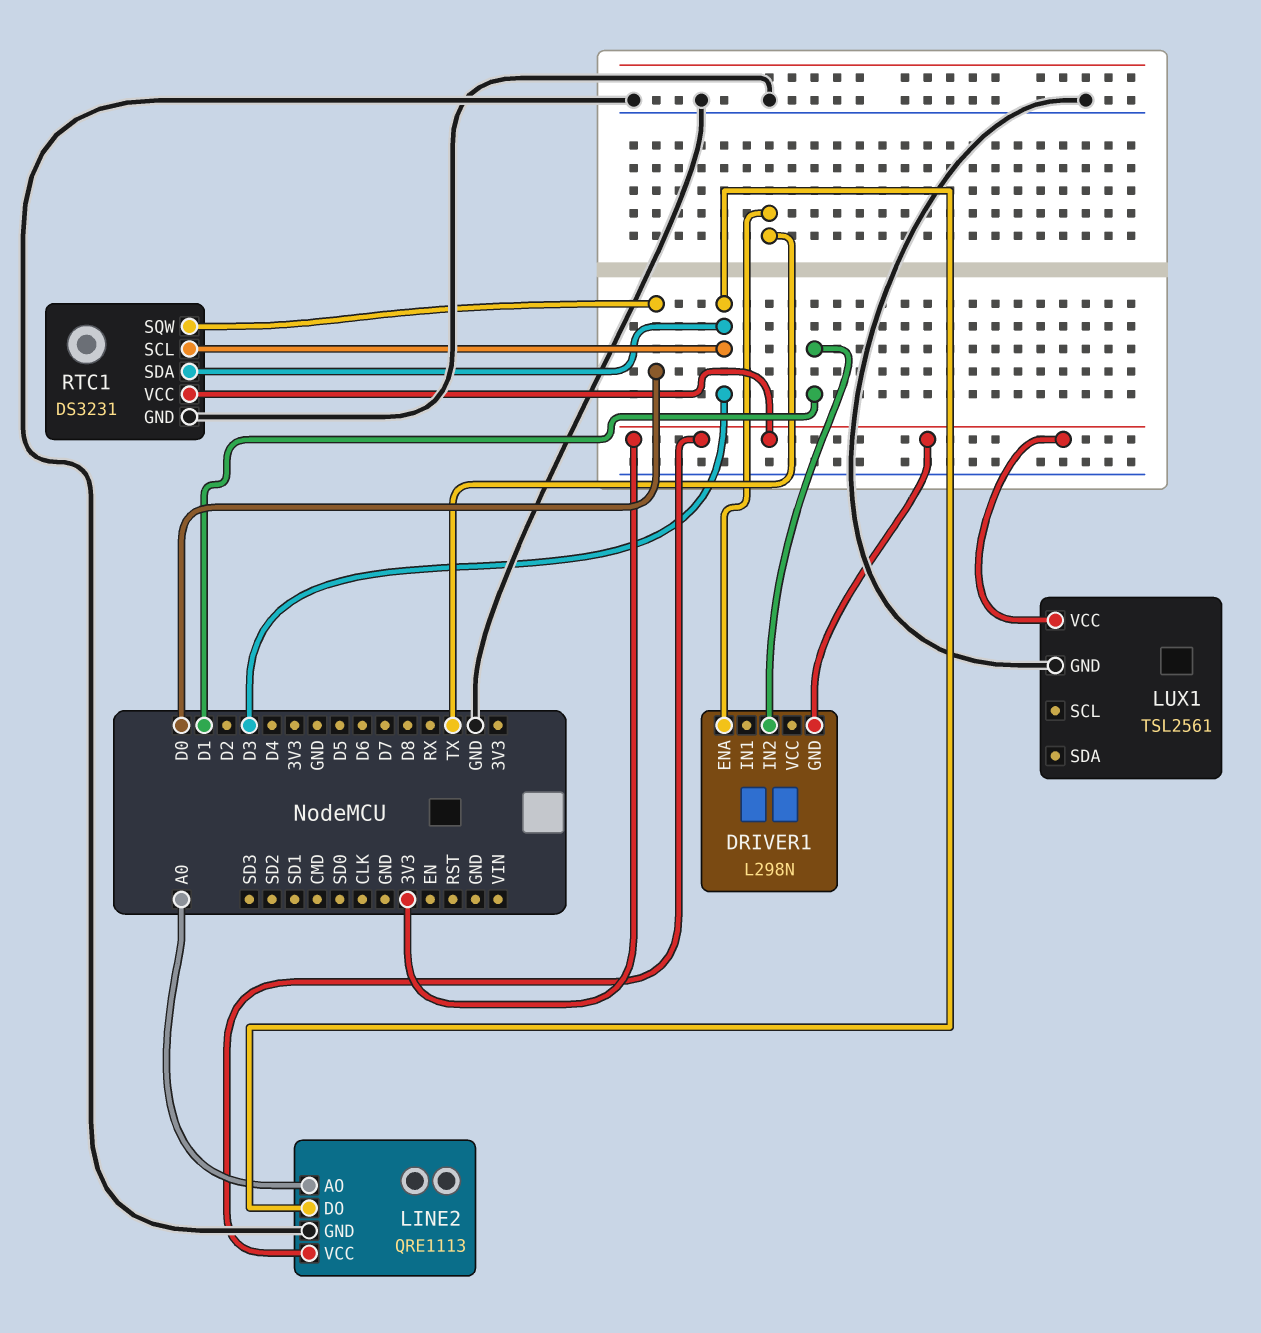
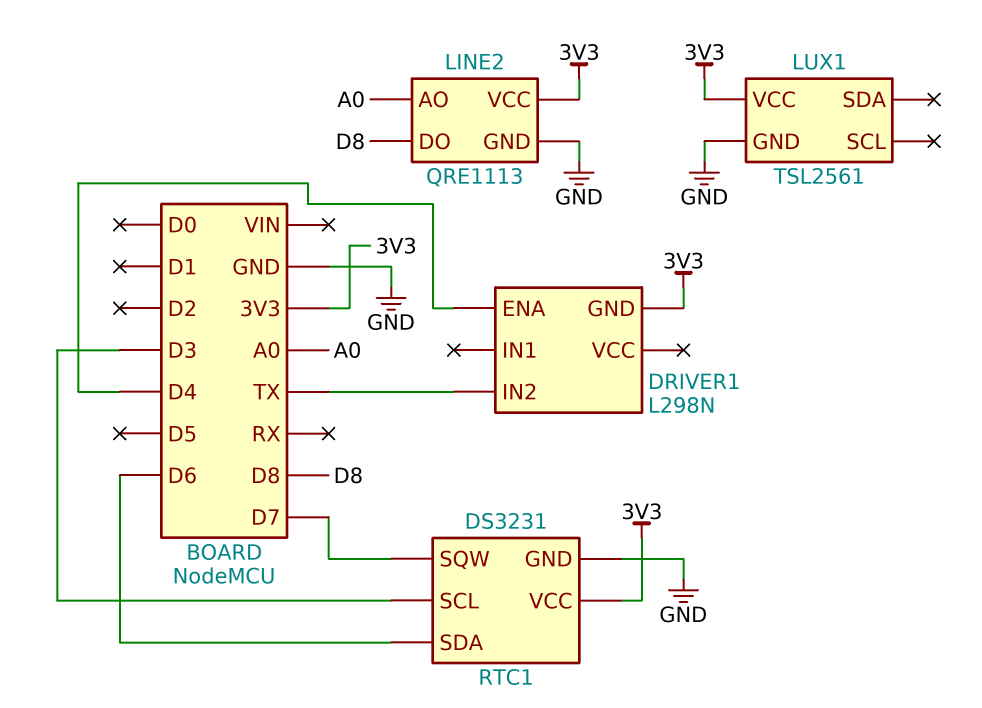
DRIVER1 pin ENA: TX -> D4
DRIVER1 pin IN2: D1 -> TX
LINE2 pin DO: D3 -> D8
RTC1 pin SDA: D3 -> D6
RTC1 pin SQW: D0 -> D7

